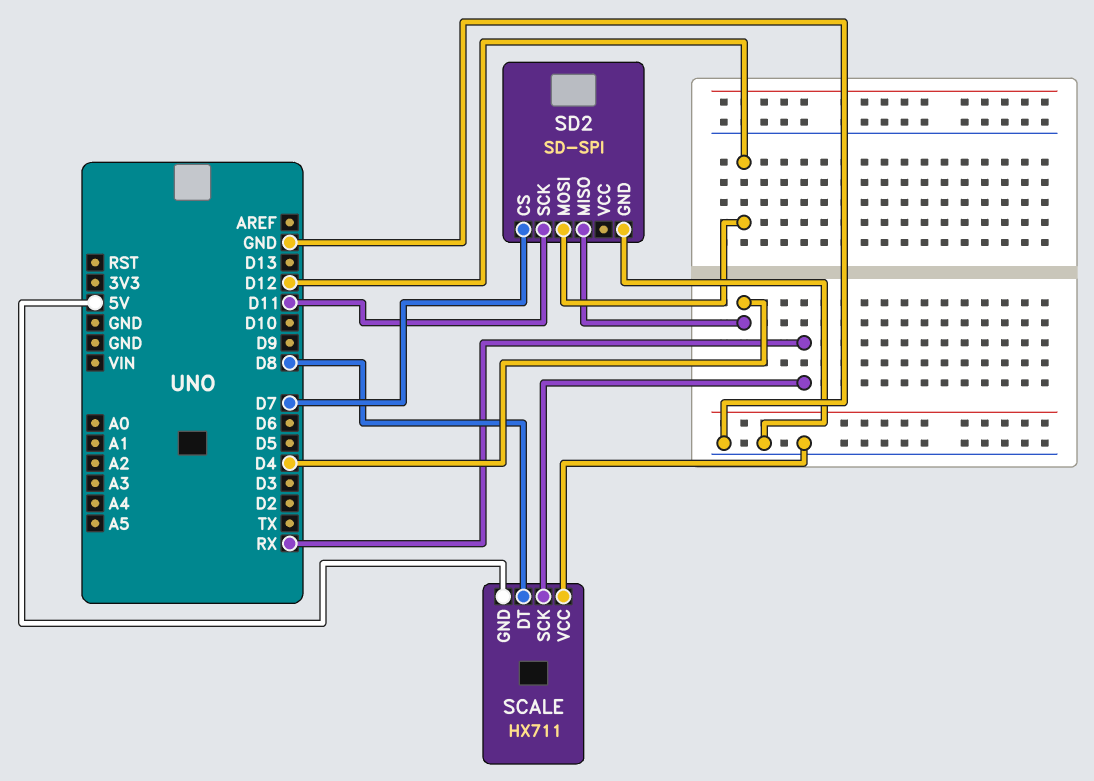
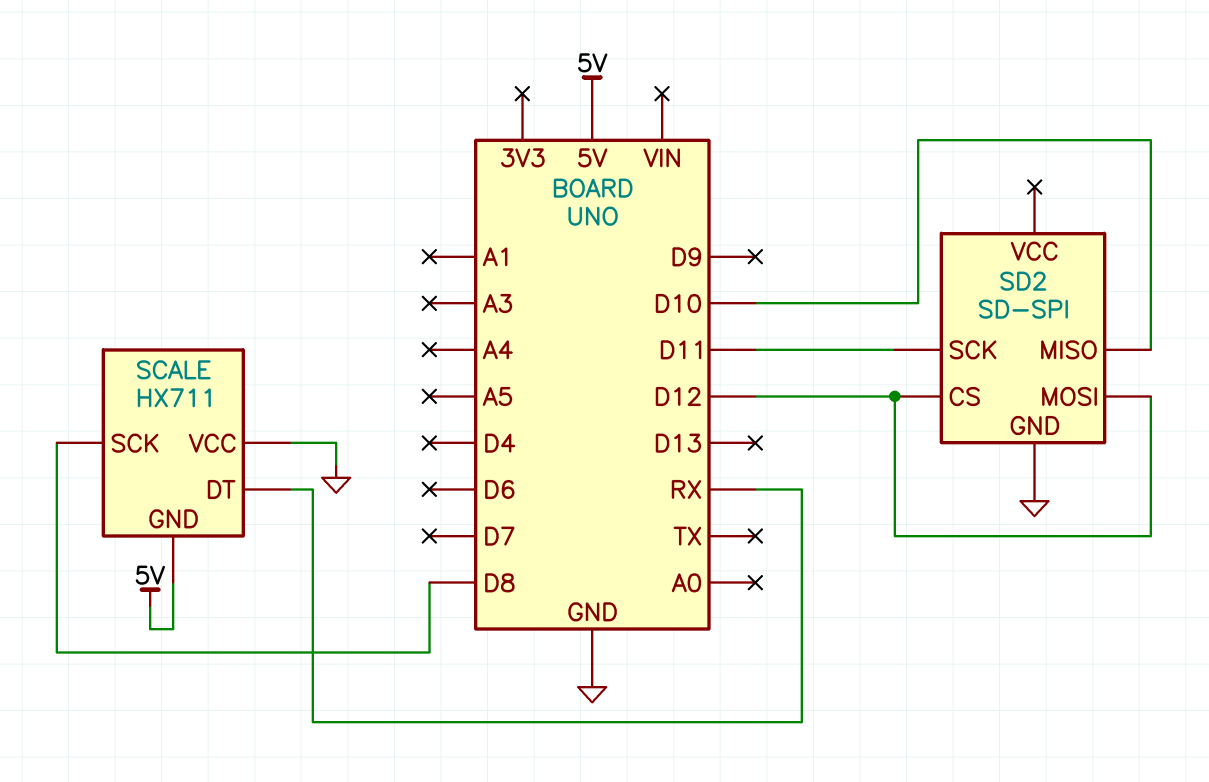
SCALE pin DT: D8 -> RX
SCALE pin SCK: RX -> D8
SD2 pin CS: D7 -> D12
SD2 pin MISO: D4 -> D10

